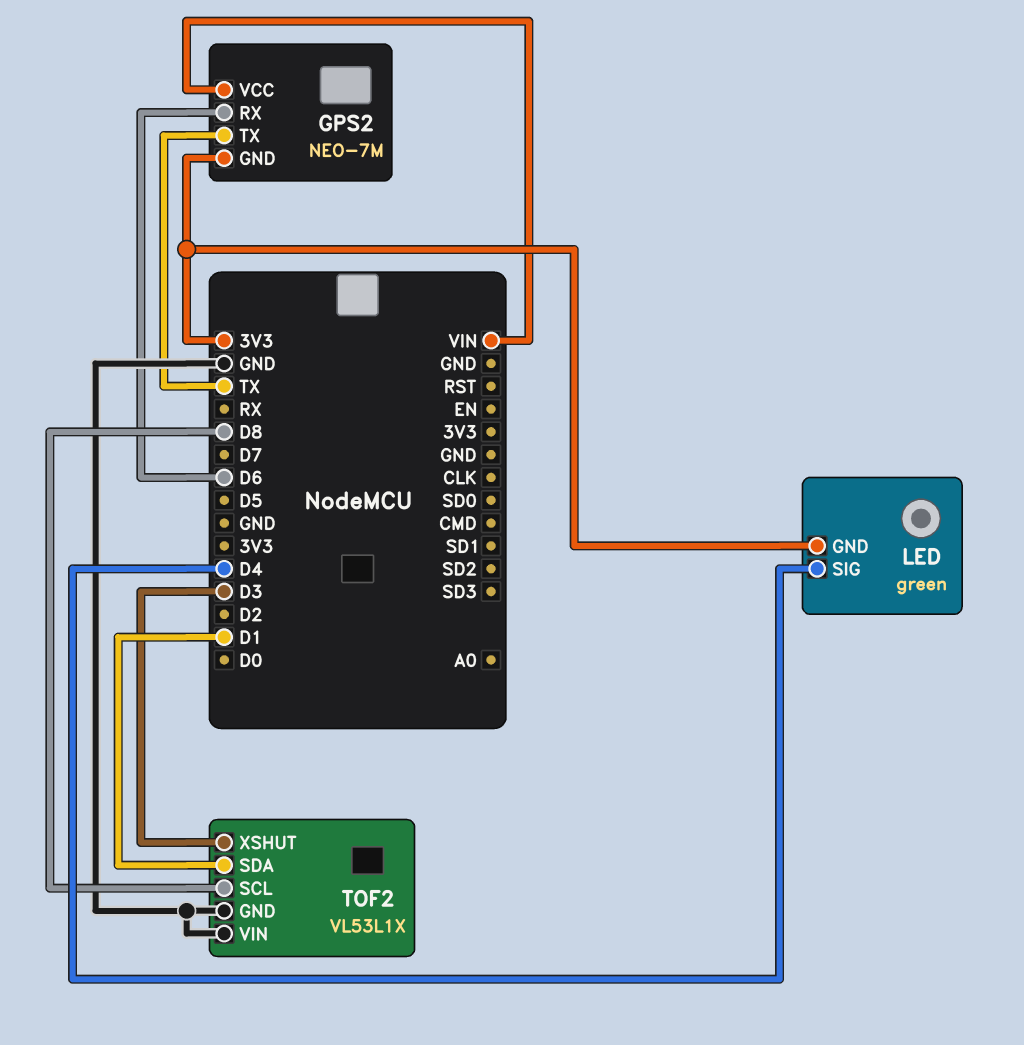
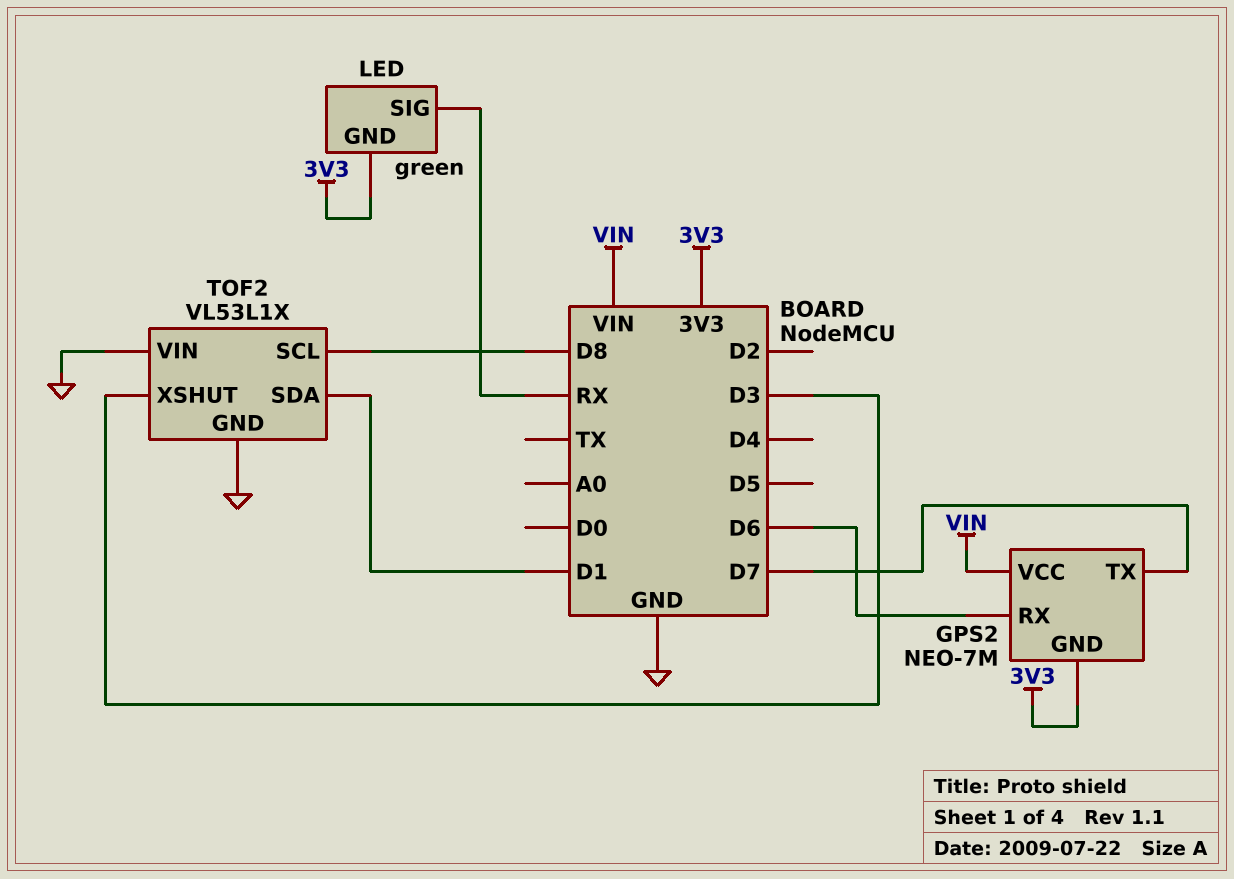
GPS2 pin TX: TX -> D7
LED pin SIG: D4 -> RX

